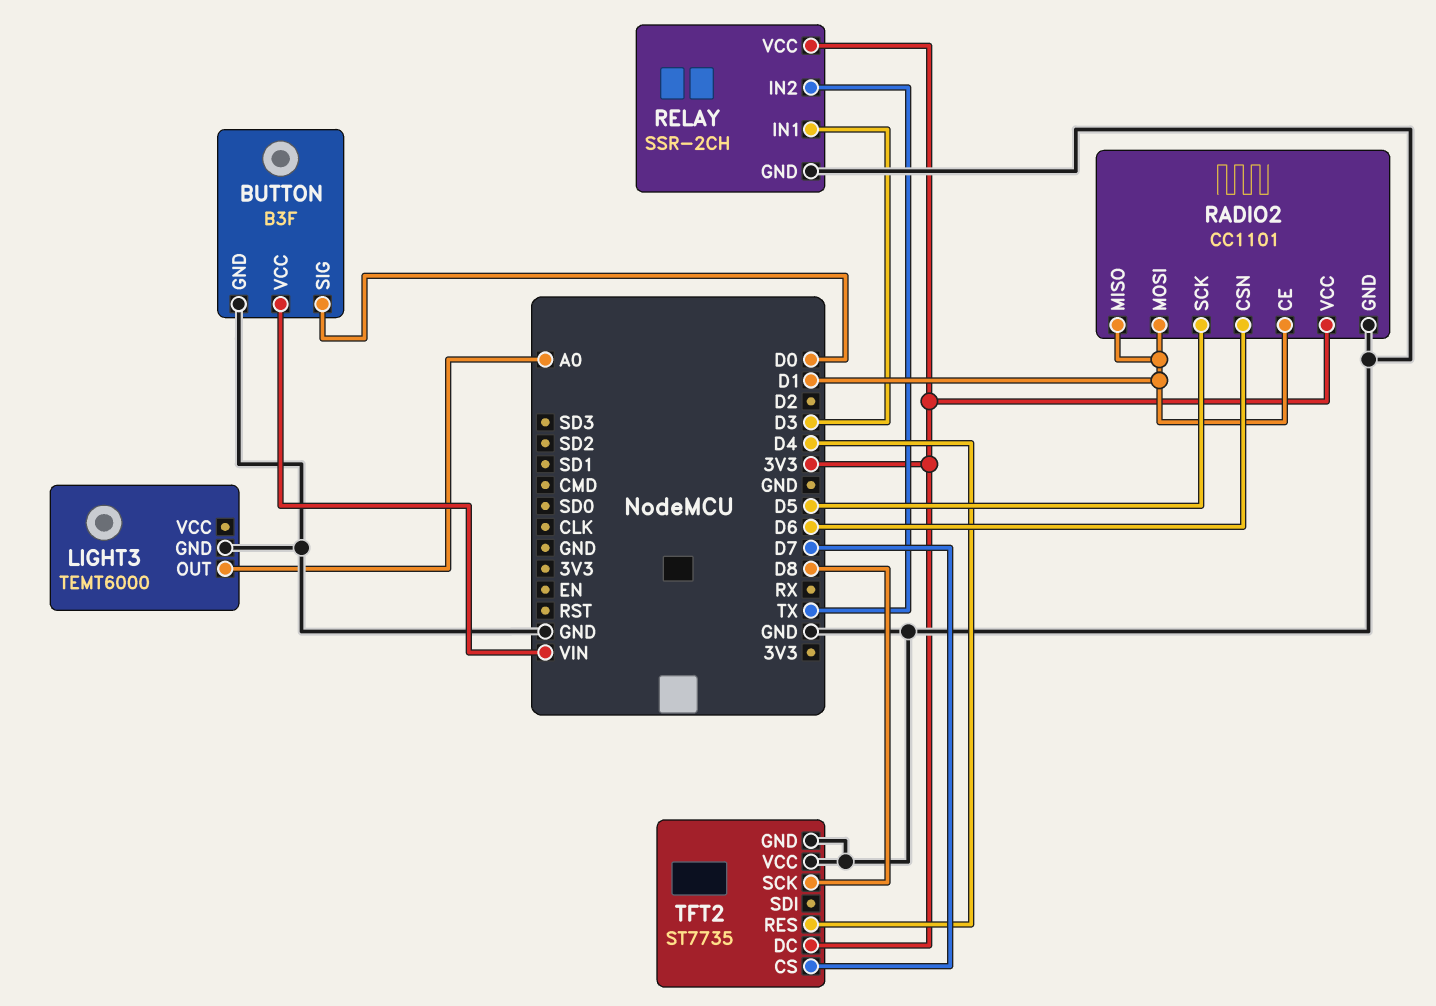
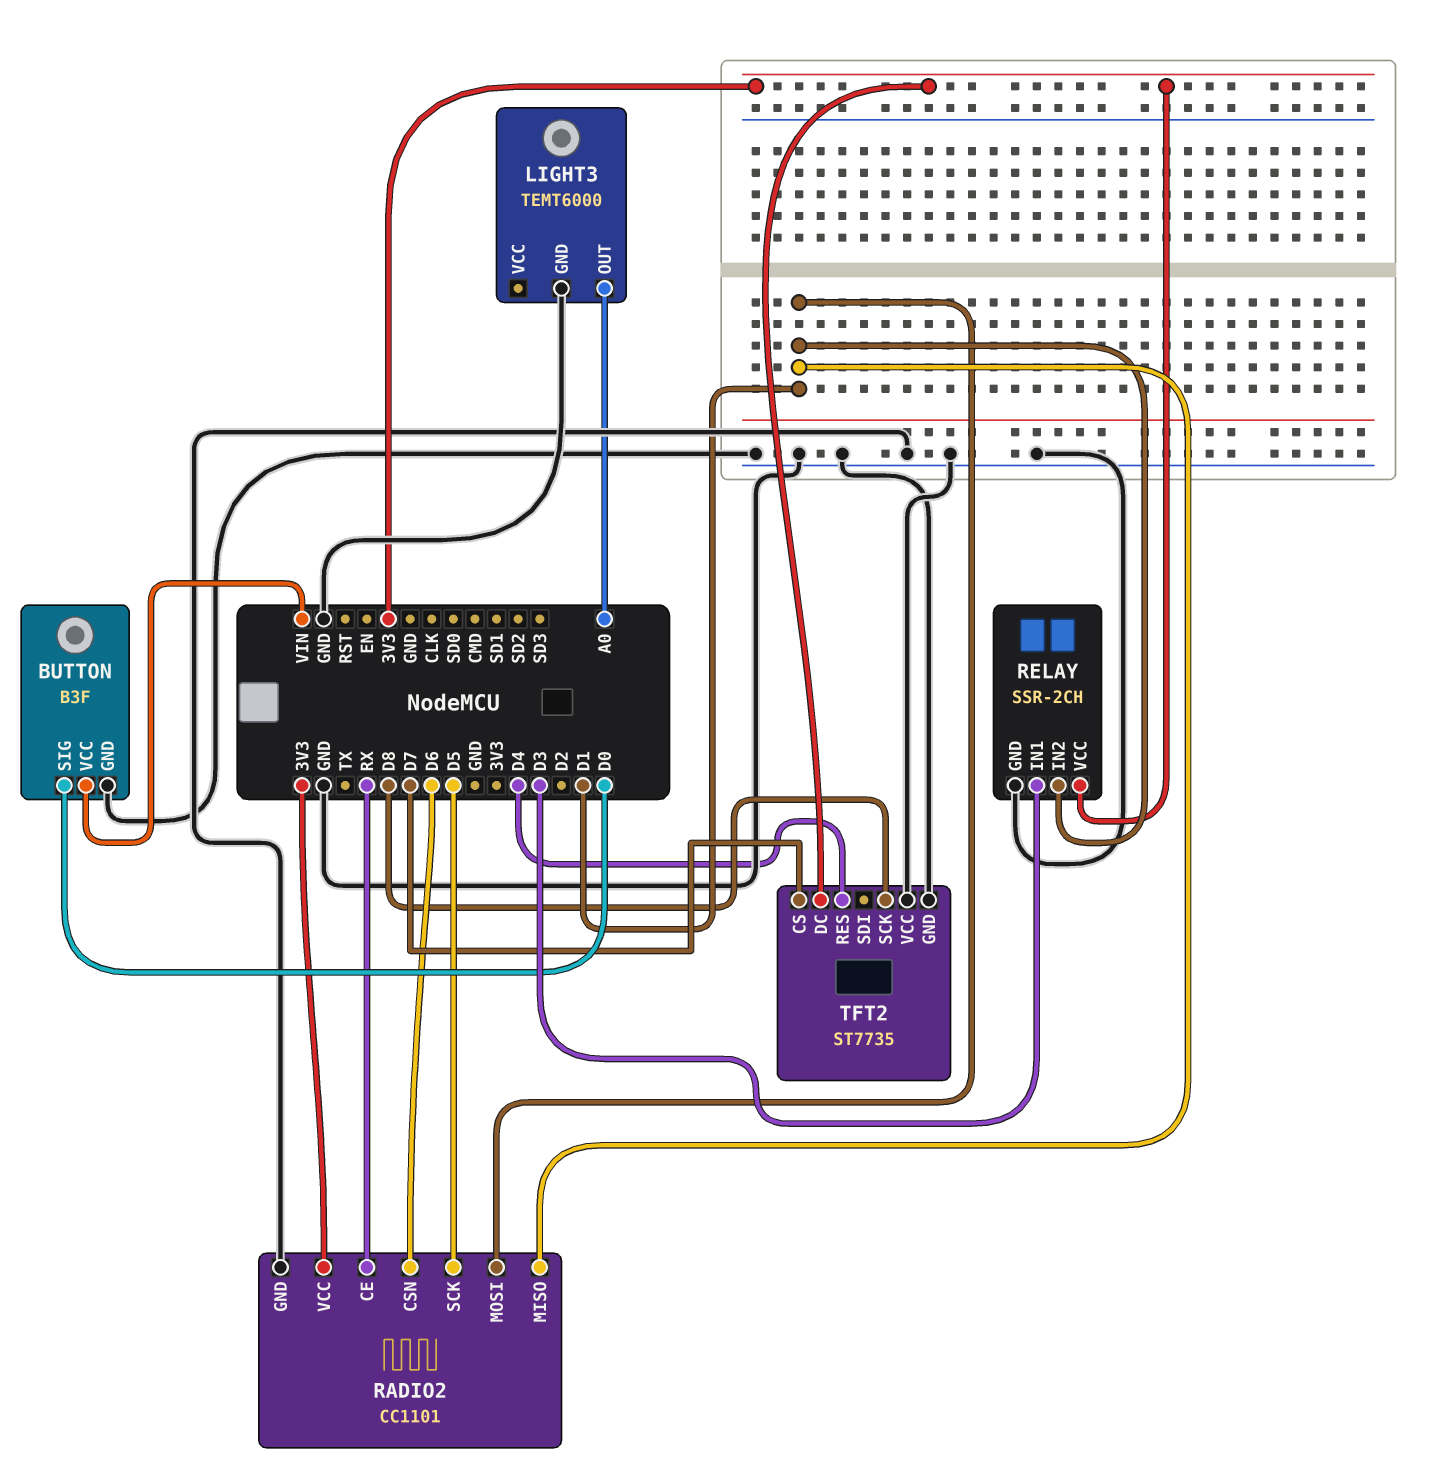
RADIO2 pin CE: D1 -> RX
RELAY pin IN2: TX -> D1

